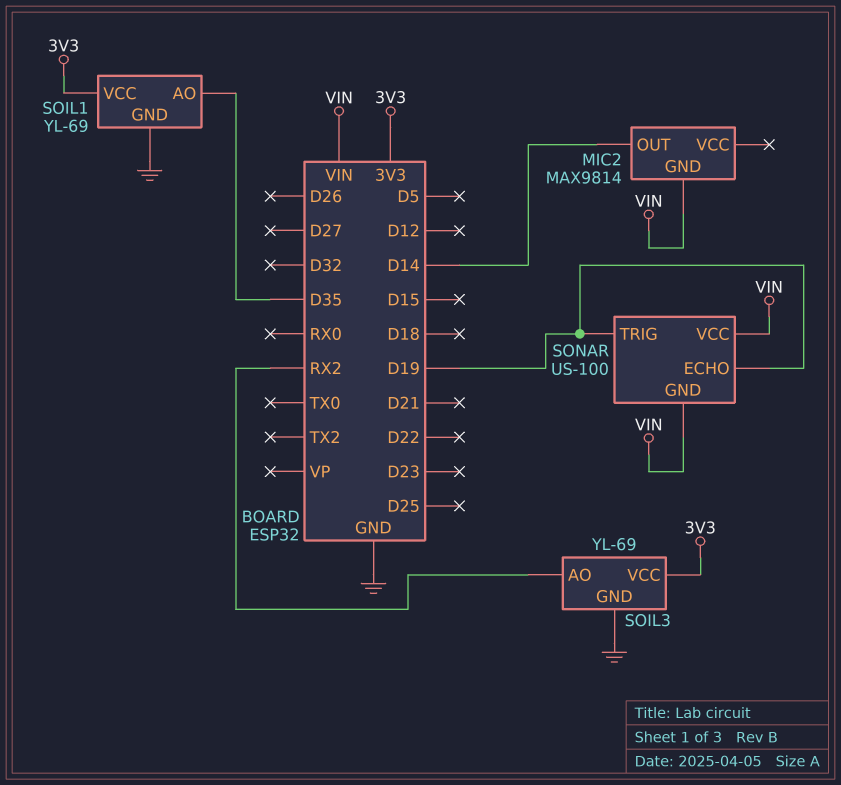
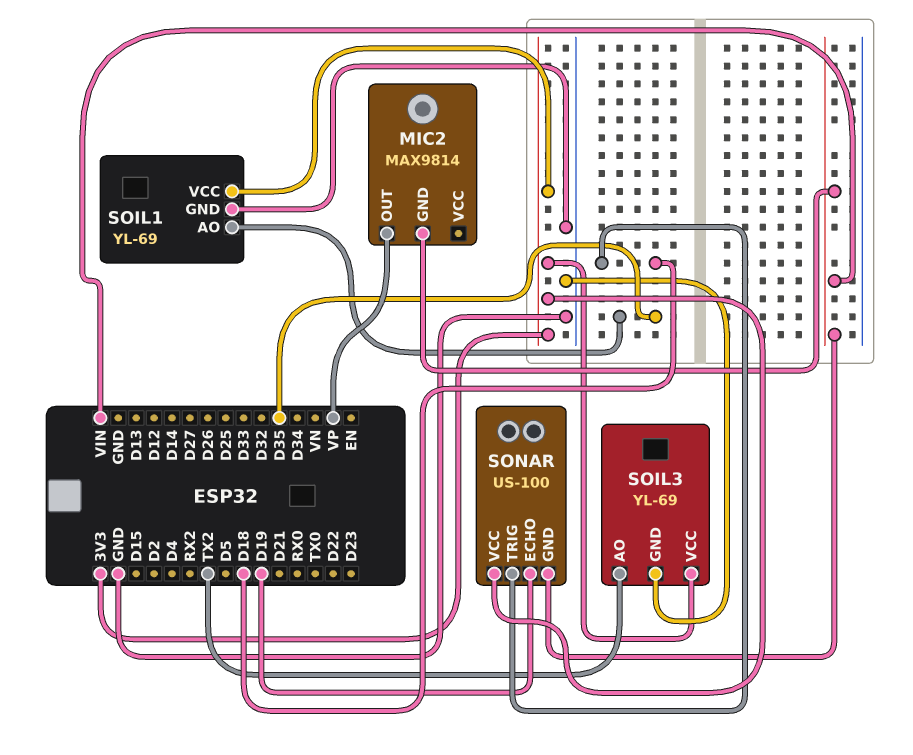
MIC2 pin OUT: D14 -> VP
SOIL3 pin AO: RX2 -> TX2
SONAR pin TRIG: D19 -> D18
SONAR pin VCC: VIN -> 3V3

